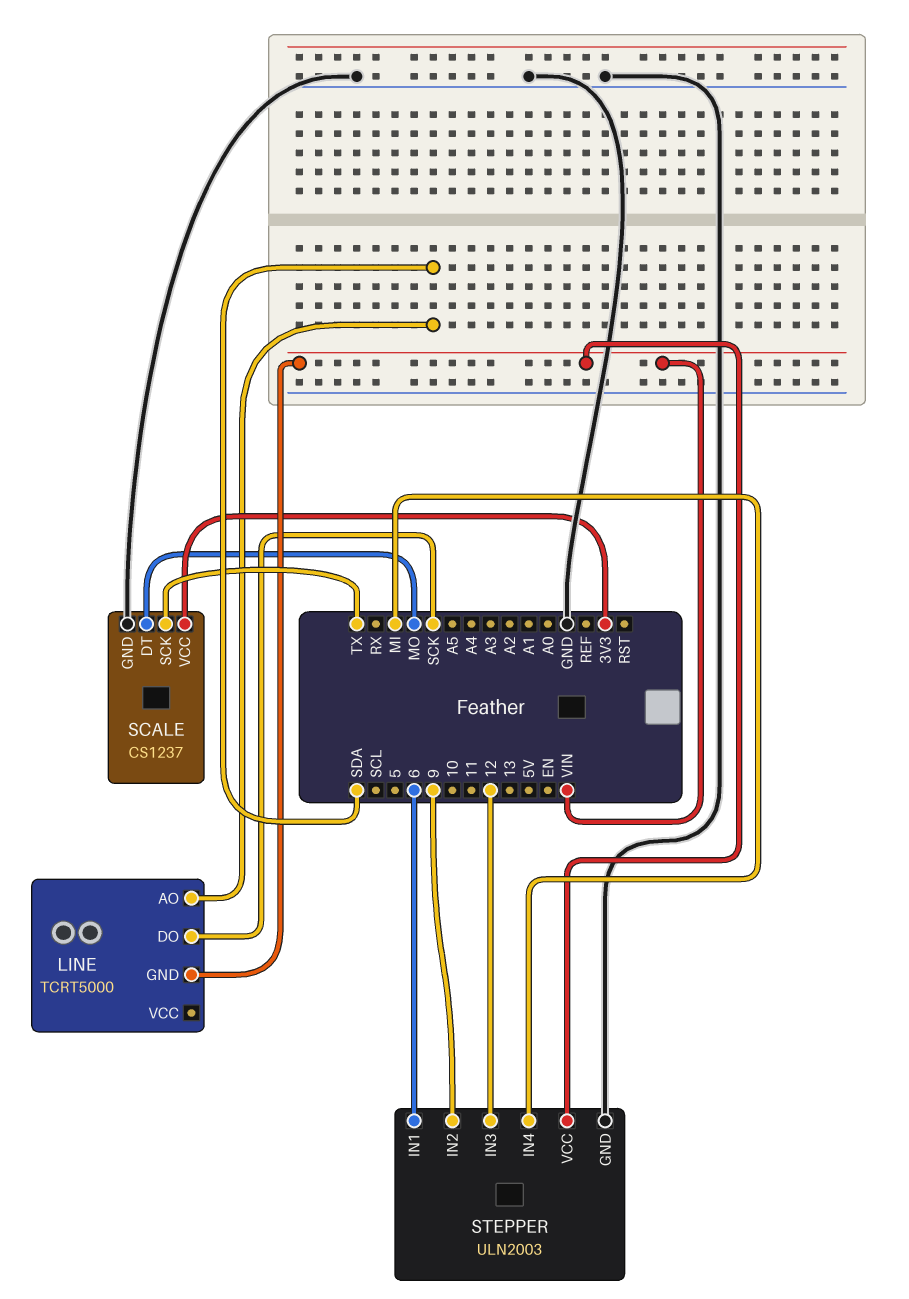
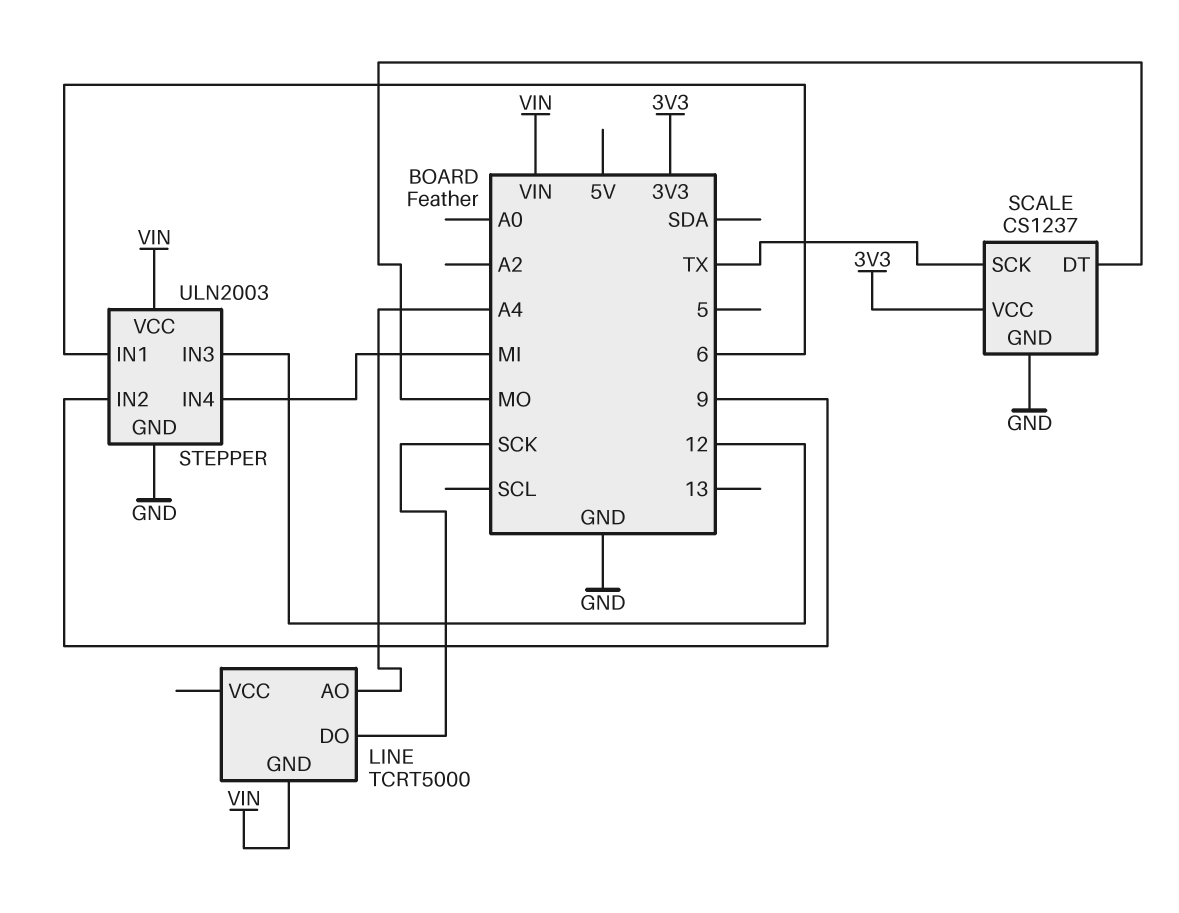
LINE pin AO: SDA -> A4

